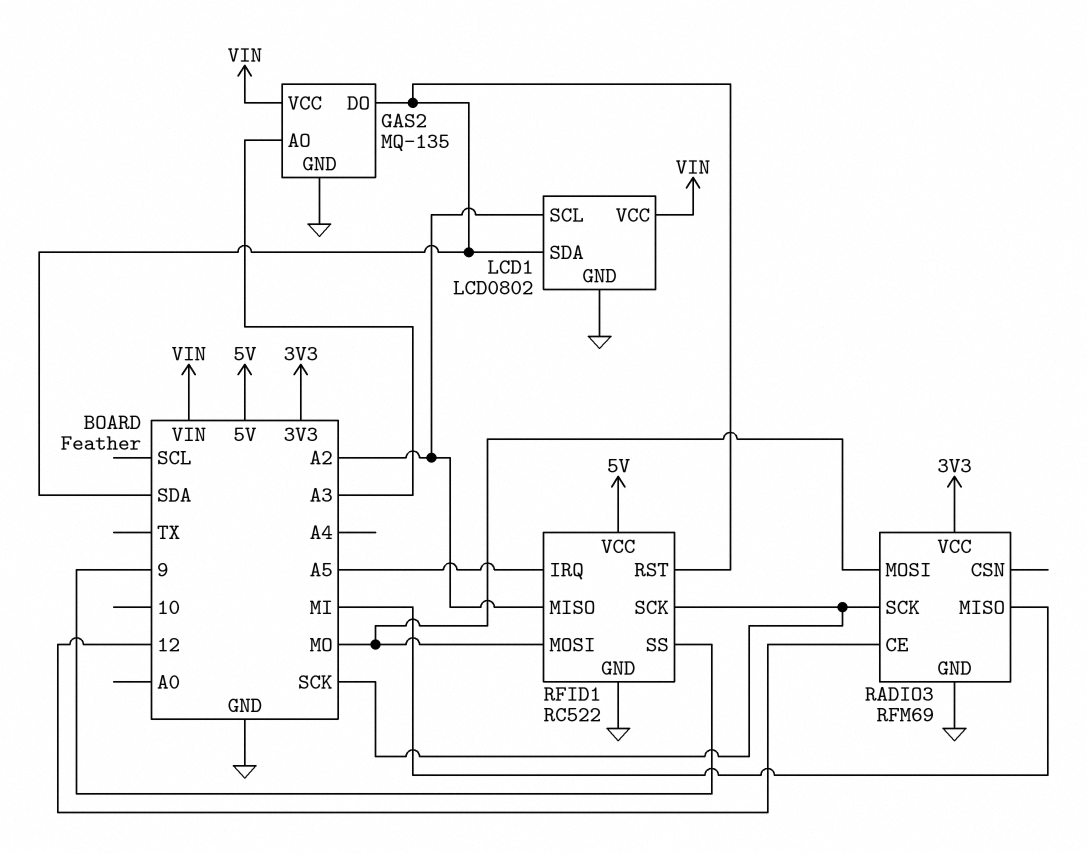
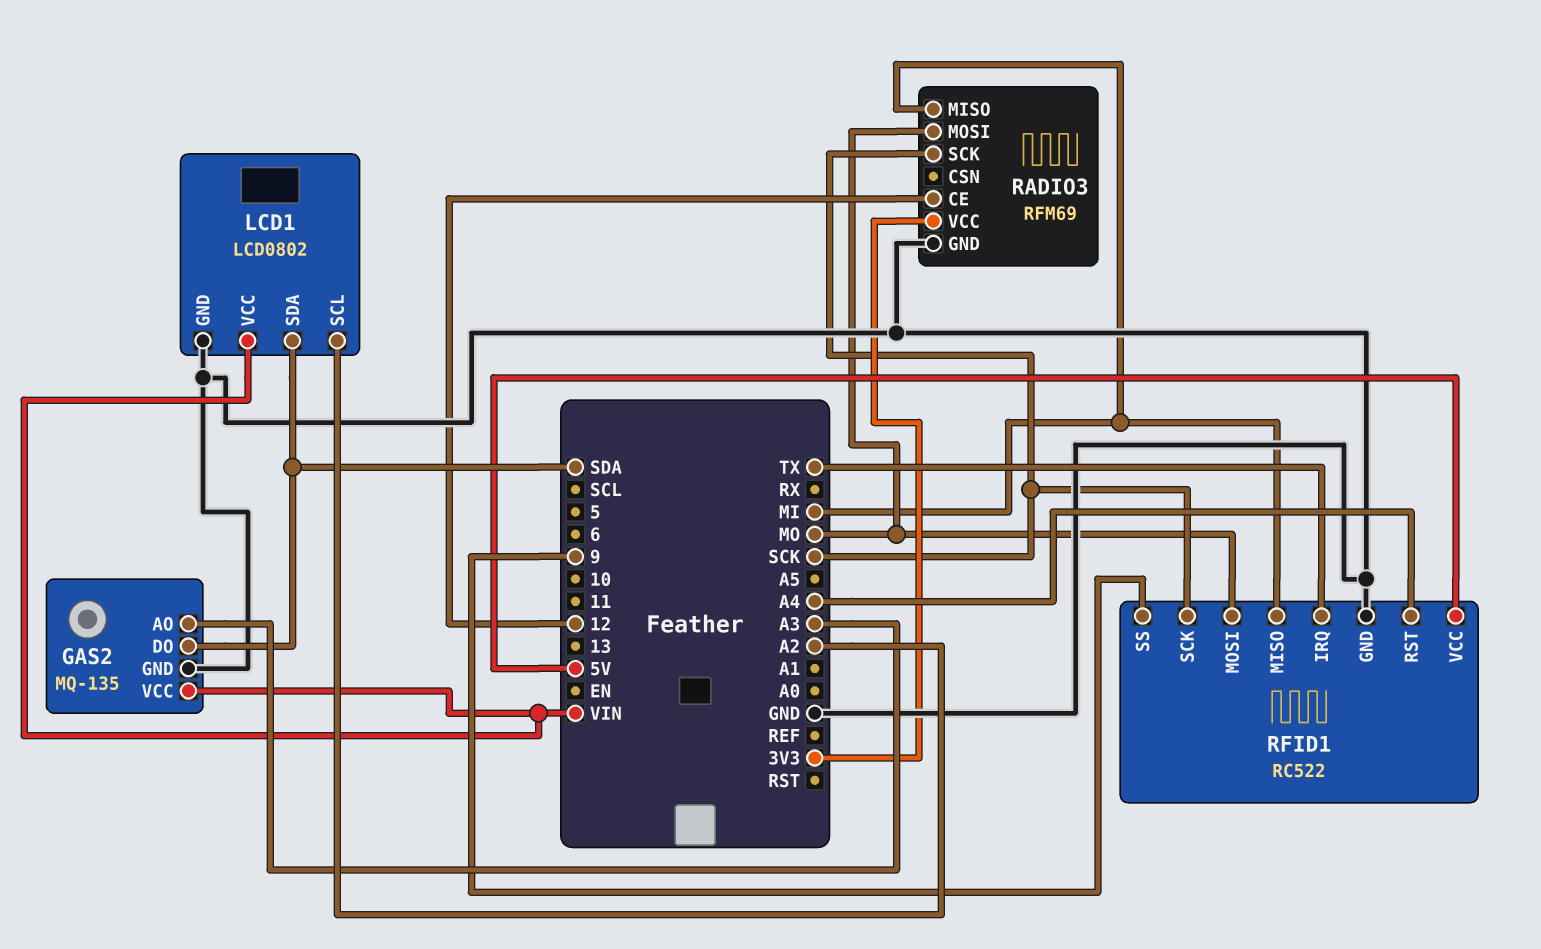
RFID1 pin IRQ: A5 -> TX
RFID1 pin MISO: A2 -> MI
RFID1 pin RST: SDA -> A4

